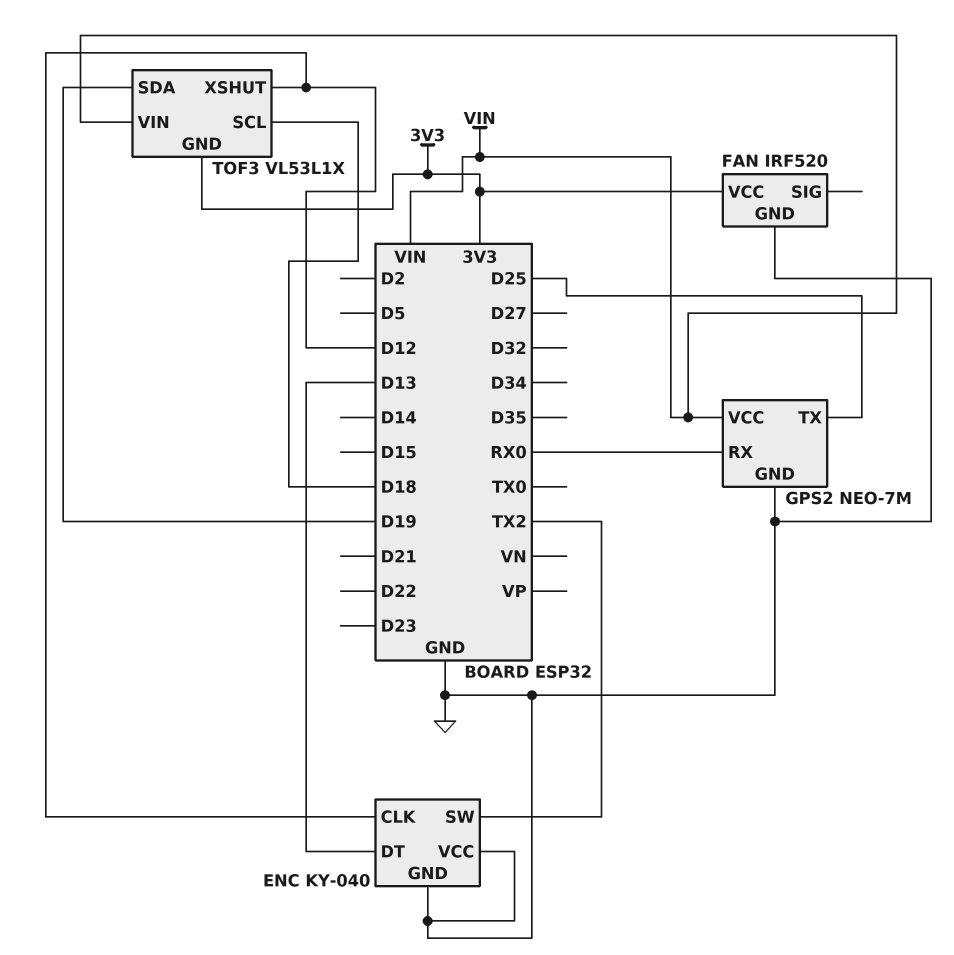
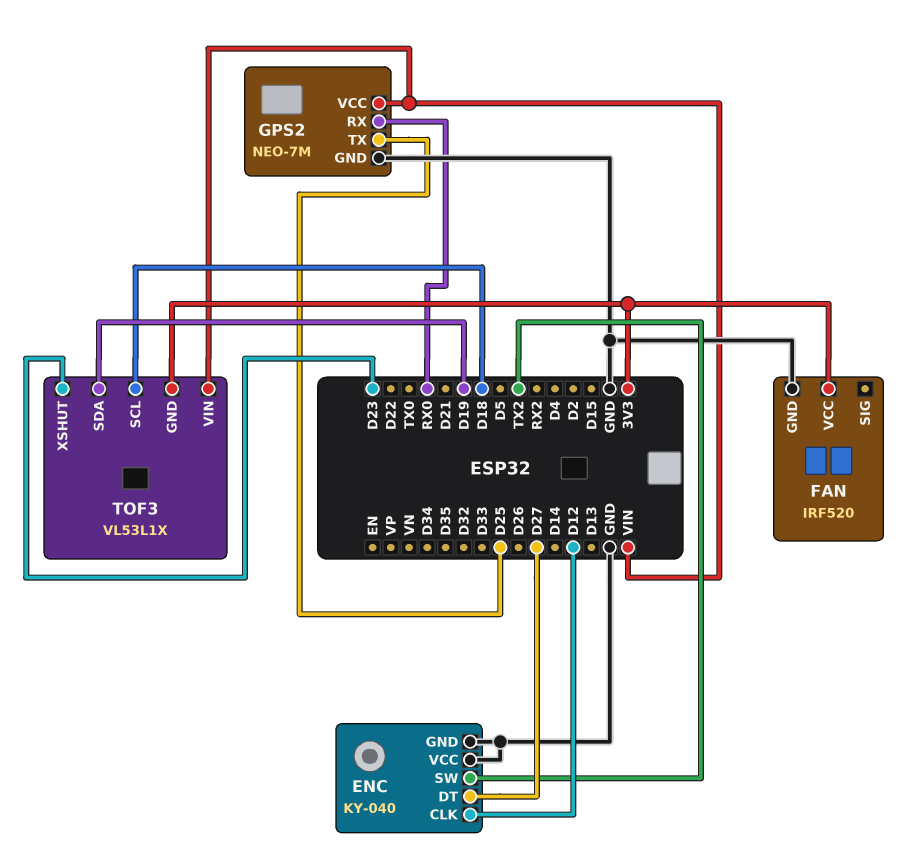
ENC pin DT: D13 -> D27
TOF3 pin XSHUT: D12 -> D23

